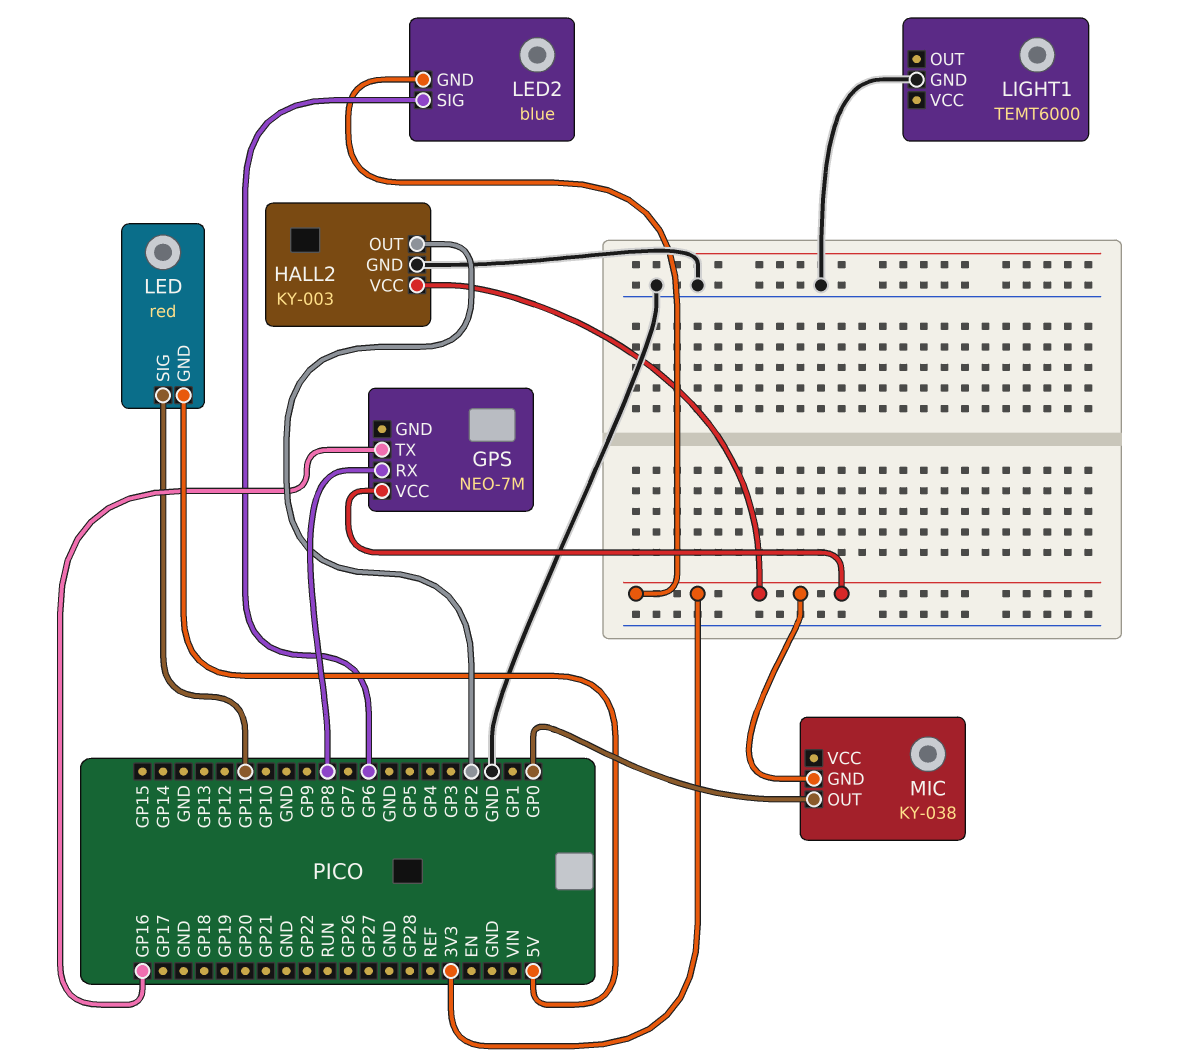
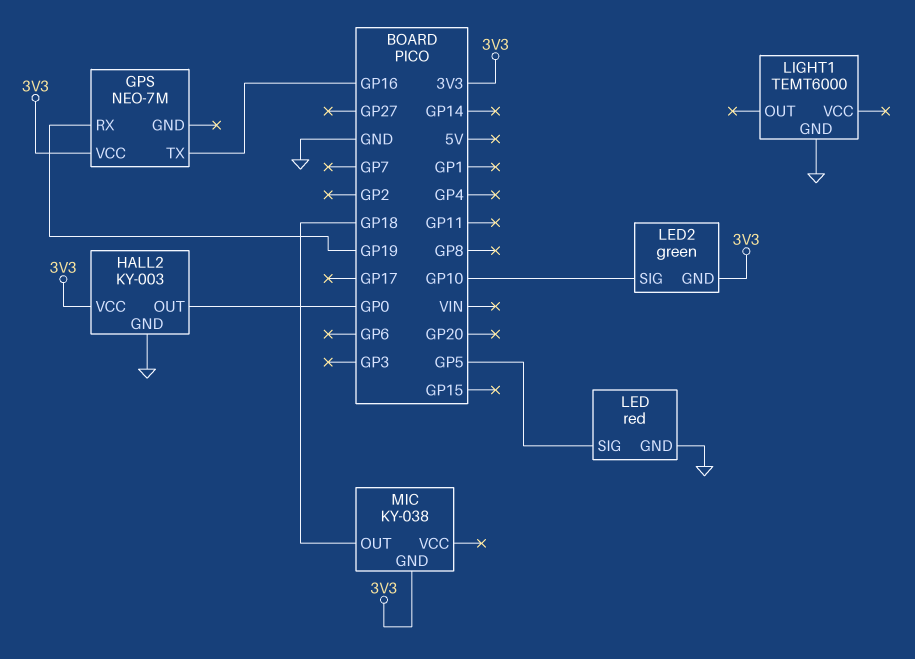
GPS pin RX: GP8 -> GP19
HALL2 pin OUT: GP2 -> GP0
LED pin GND: 5V -> GND
LED pin SIG: GP11 -> GP5
LED2: blue -> green
LED2 pin SIG: GP6 -> GP10
MIC pin OUT: GP0 -> GP18

